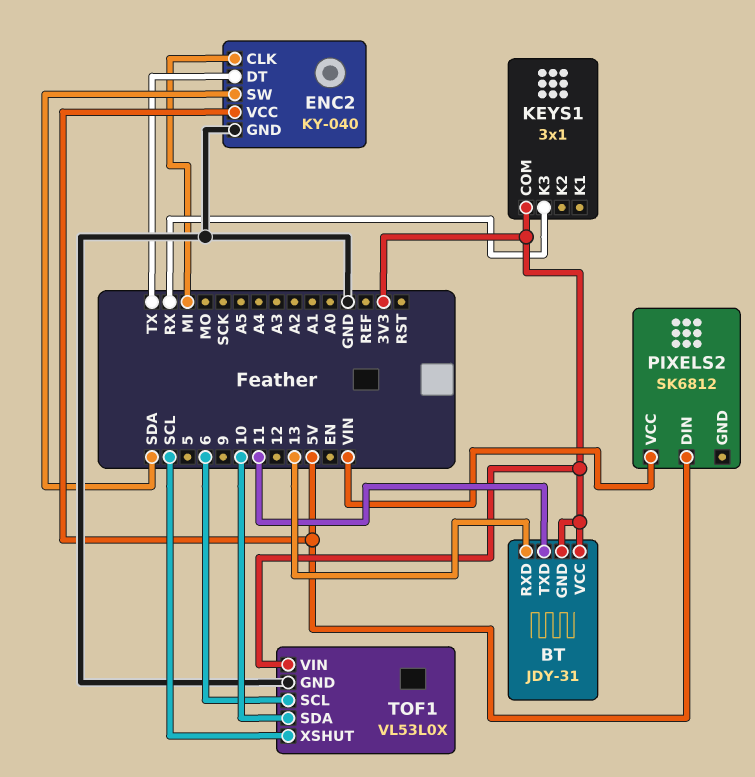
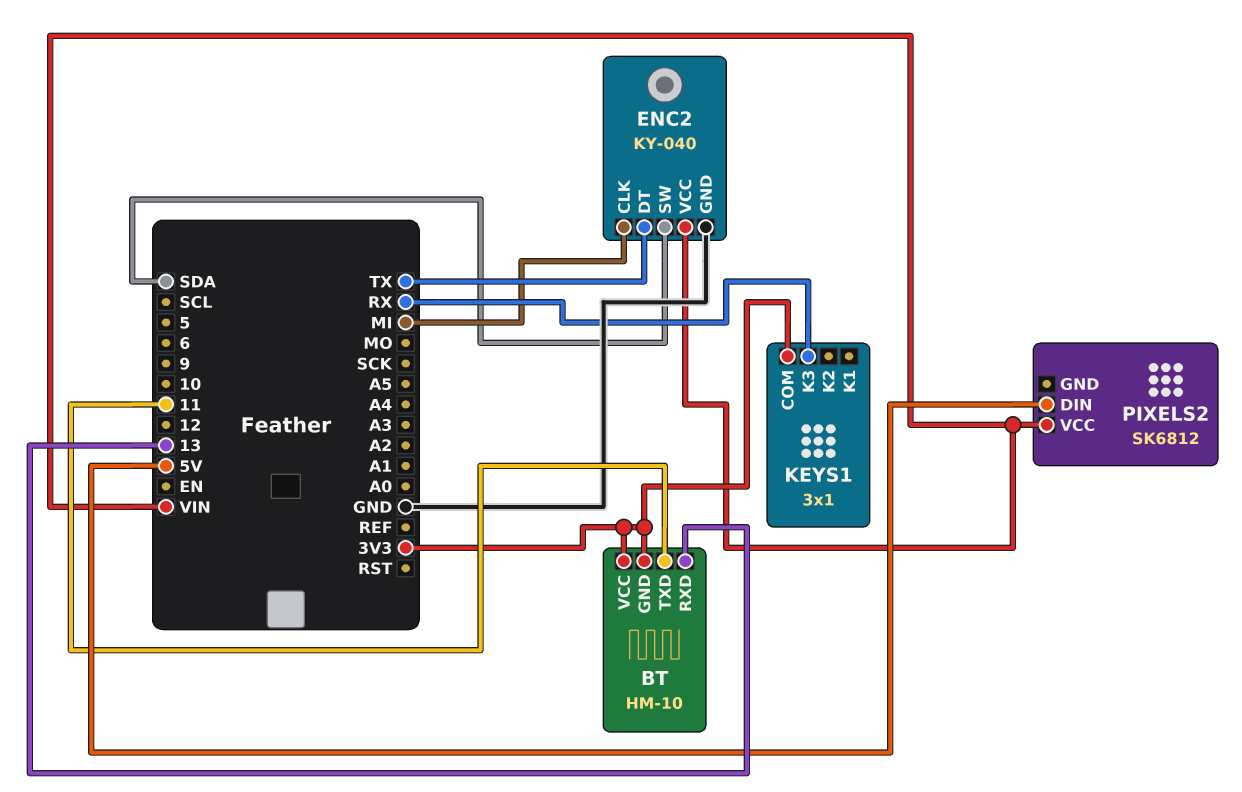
BT: JDY-31 -> HM-10
ENC2 pin VCC: 5V -> VIN
TOF1: VL53L0X -> none
TOF1 pin GND: GND -> none
TOF1 pin SCL: 6 -> none
TOF1 pin SDA: 10 -> none
TOF1 pin VIN: 3V3 -> none
TOF1 pin XSHUT: SCL -> none

